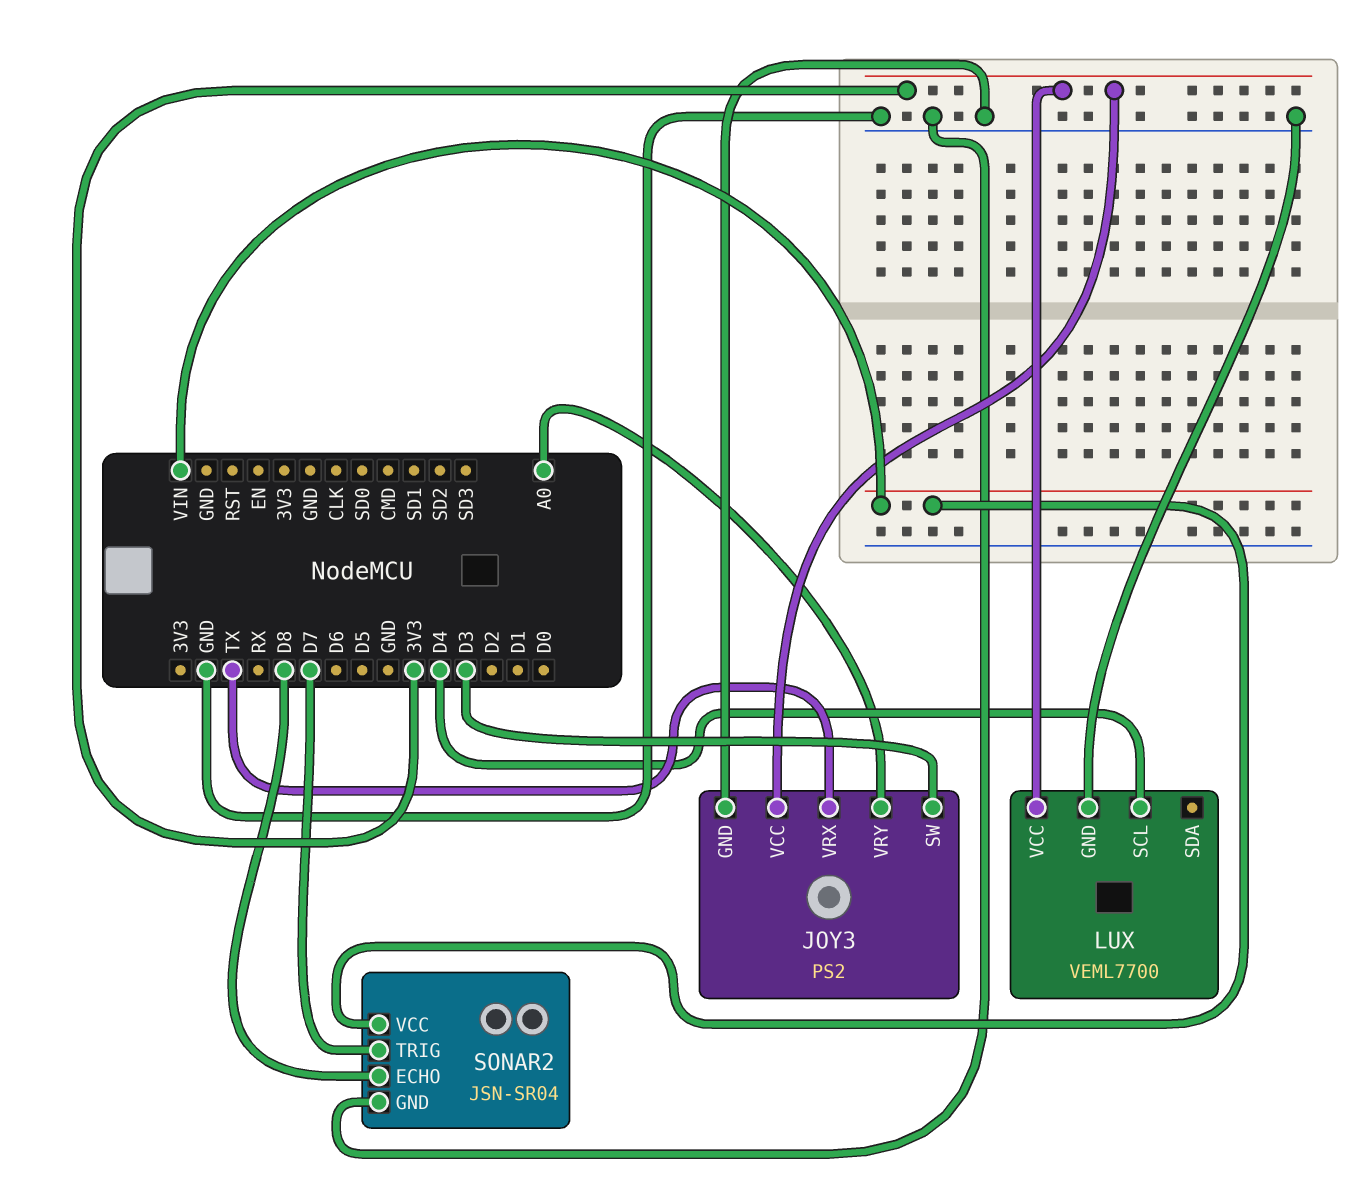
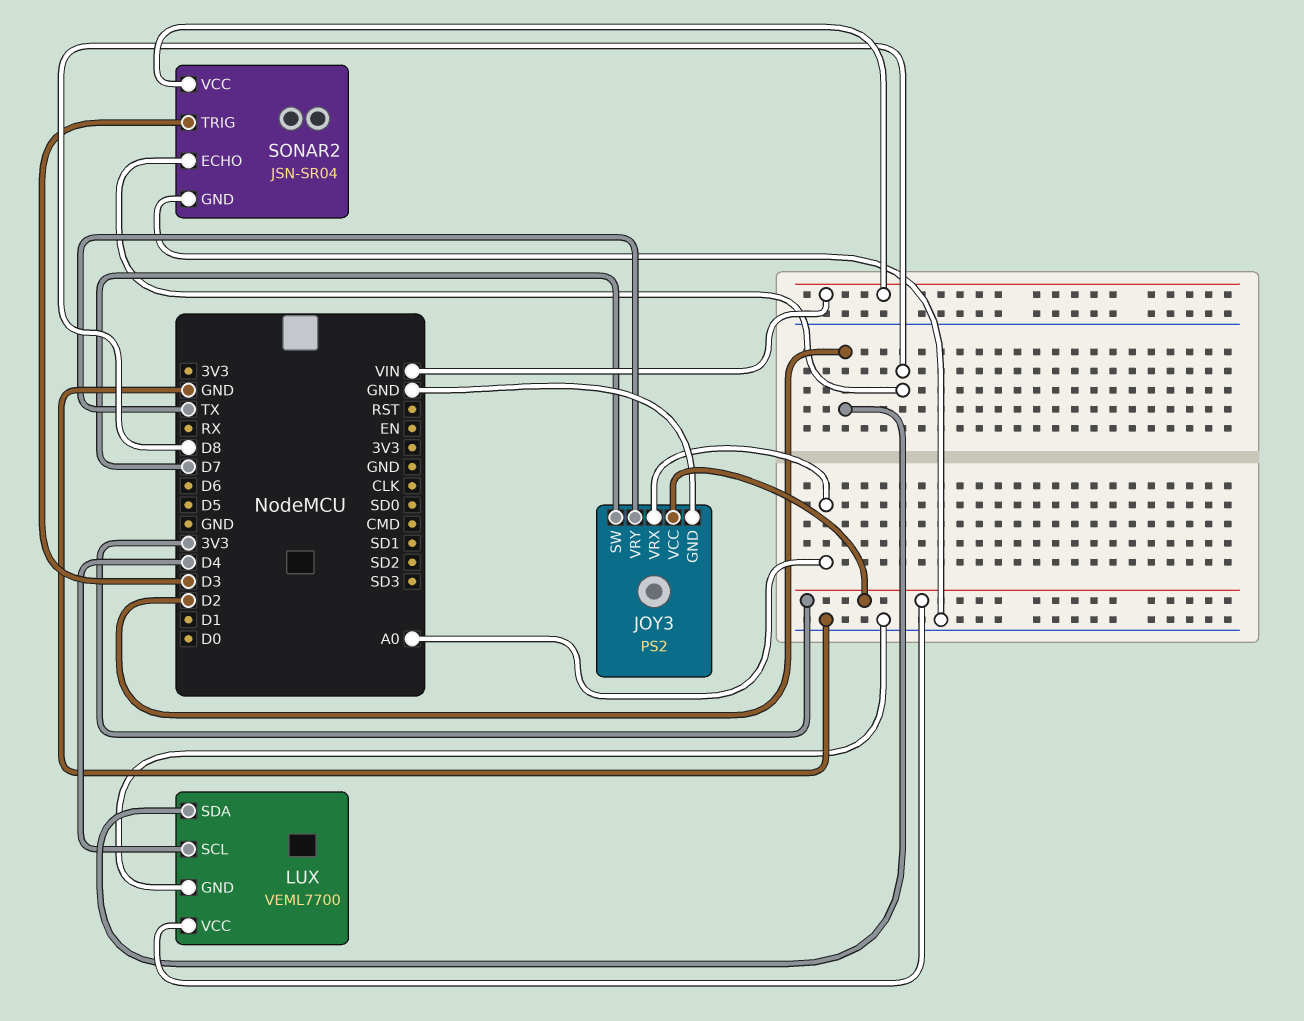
JOY3 pin SW: D3 -> D7
JOY3 pin VRX: TX -> A0
JOY3 pin VRY: A0 -> TX
LUX pin SDA: none -> D2
SONAR2 pin TRIG: D7 -> D3

